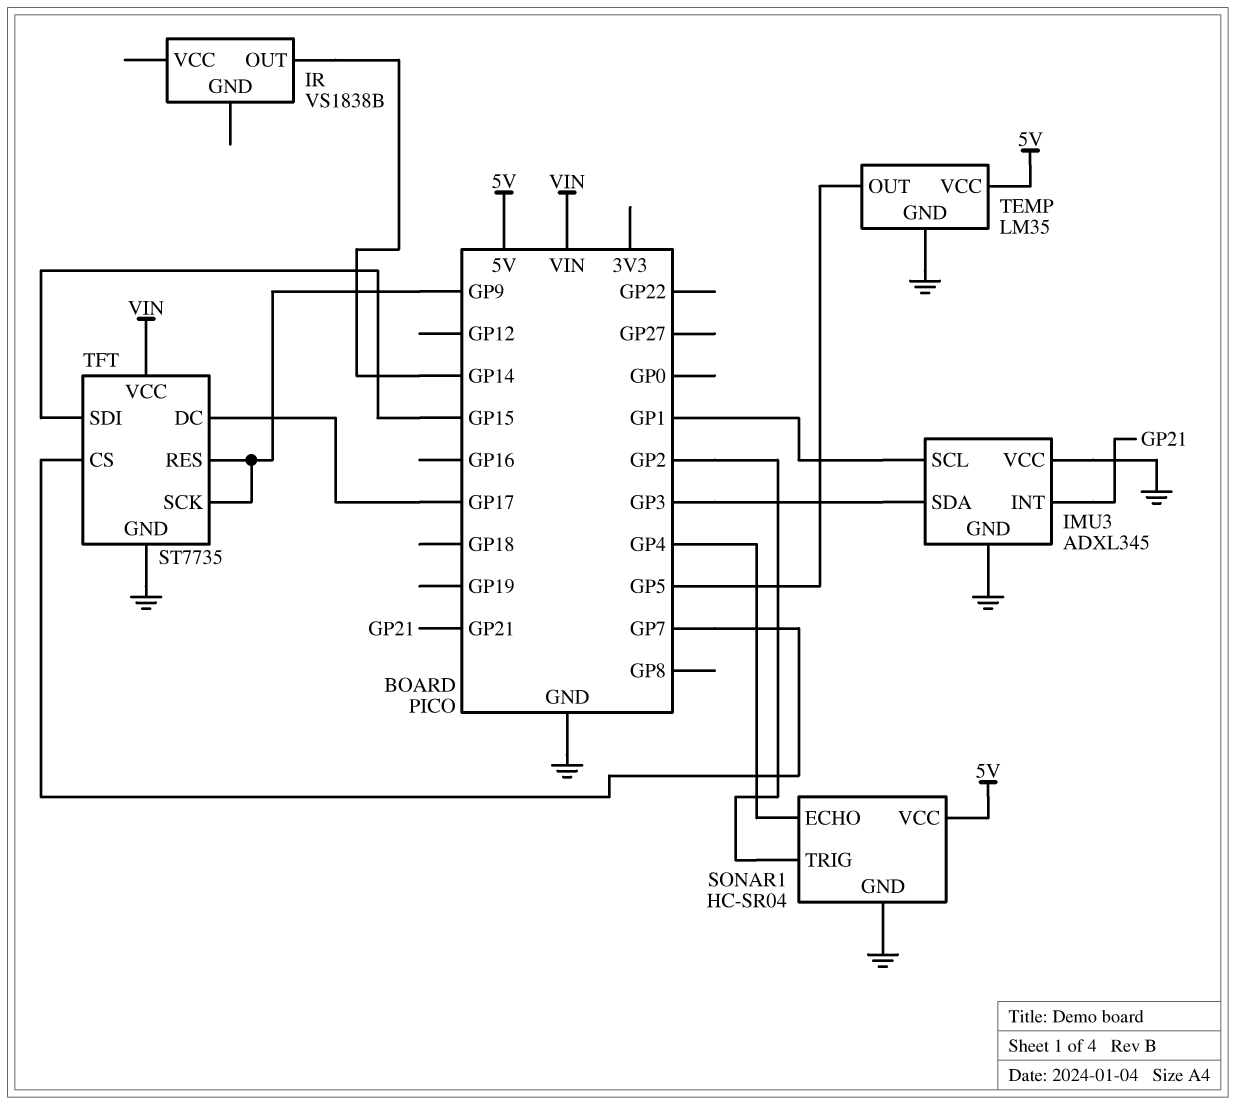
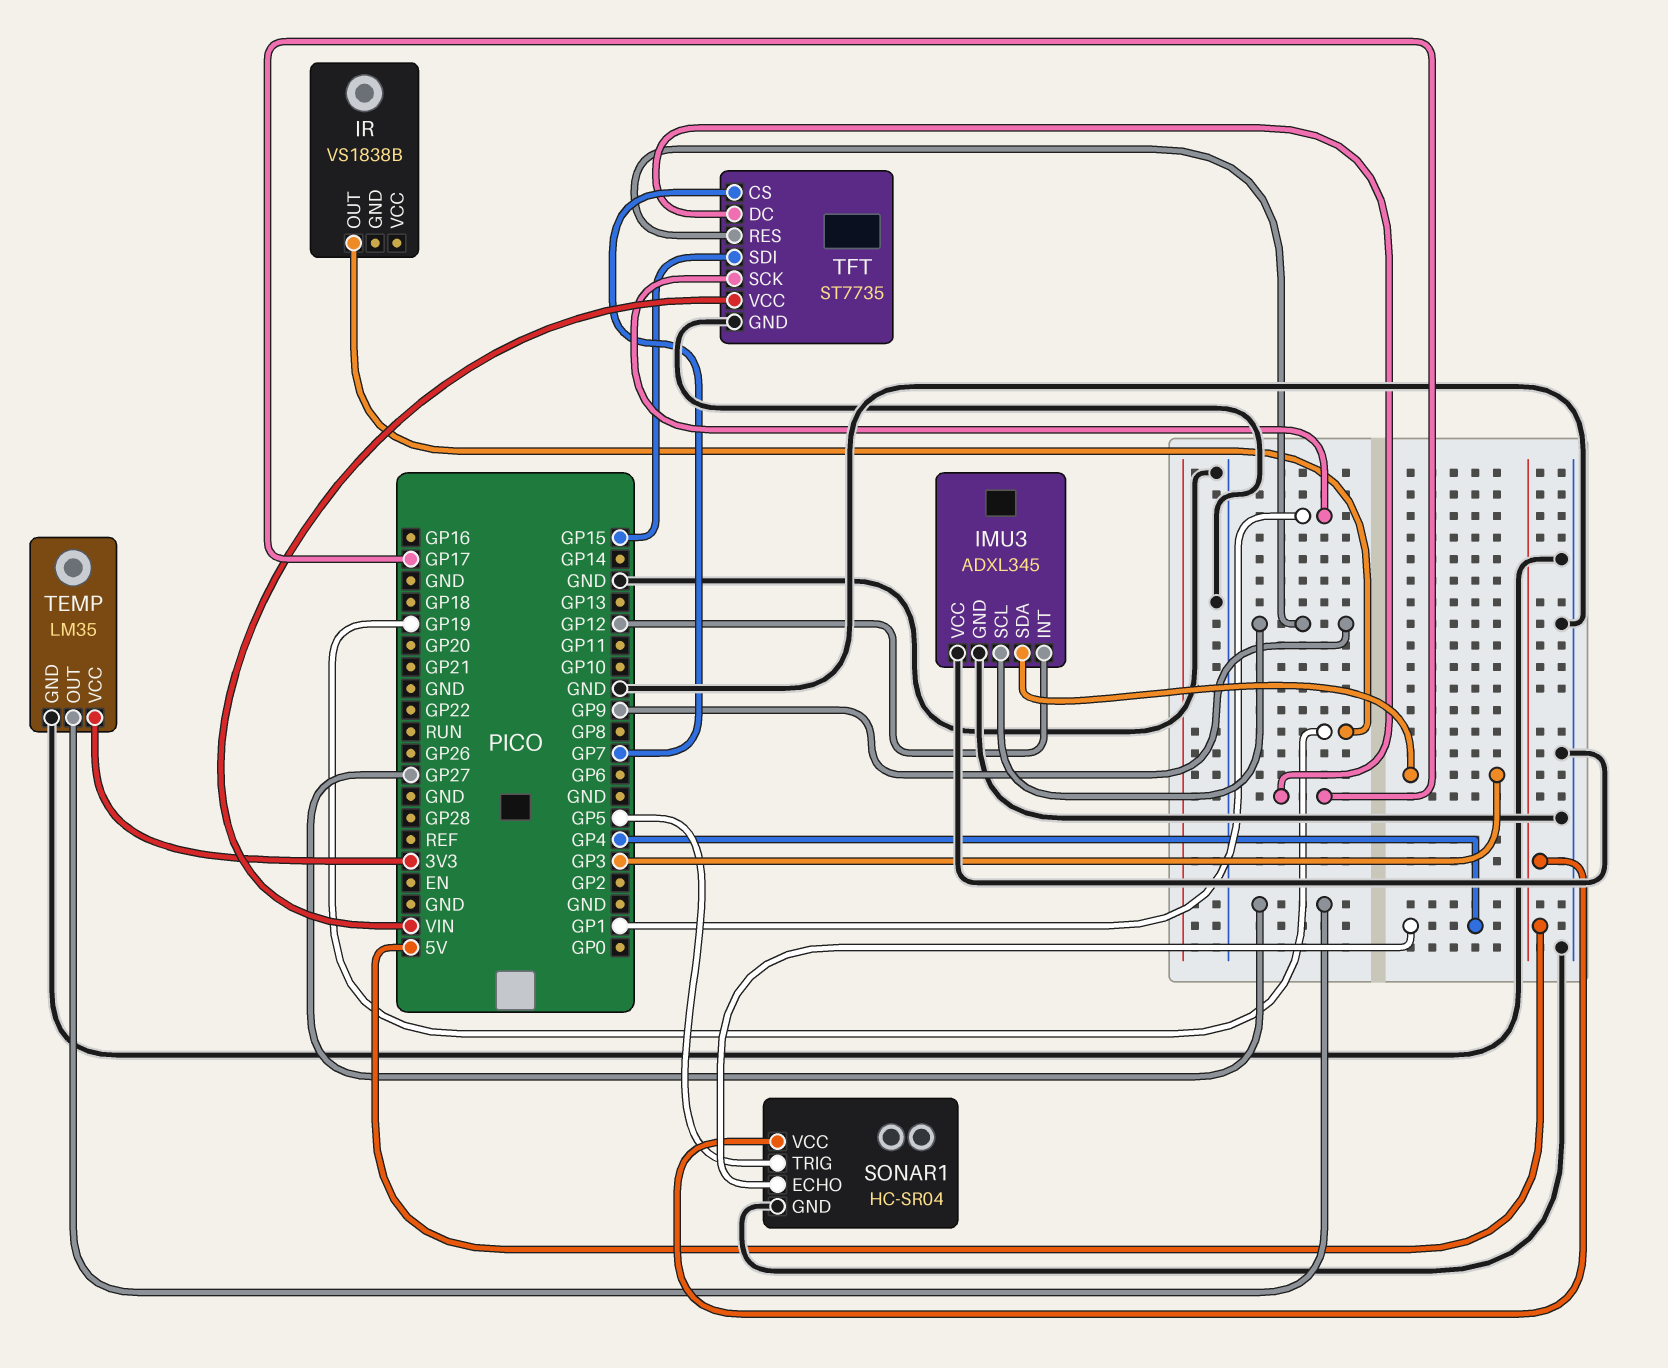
IMU3 pin INT: GP21 -> GP12
IMU3 pin SCL: GP1 -> GP9
IR pin OUT: GP14 -> GP19
SONAR1 pin TRIG: GP2 -> GP5
TEMP pin OUT: GP5 -> GP27
TEMP pin VCC: 5V -> 3V3
TFT pin SCK: GP9 -> GP1

